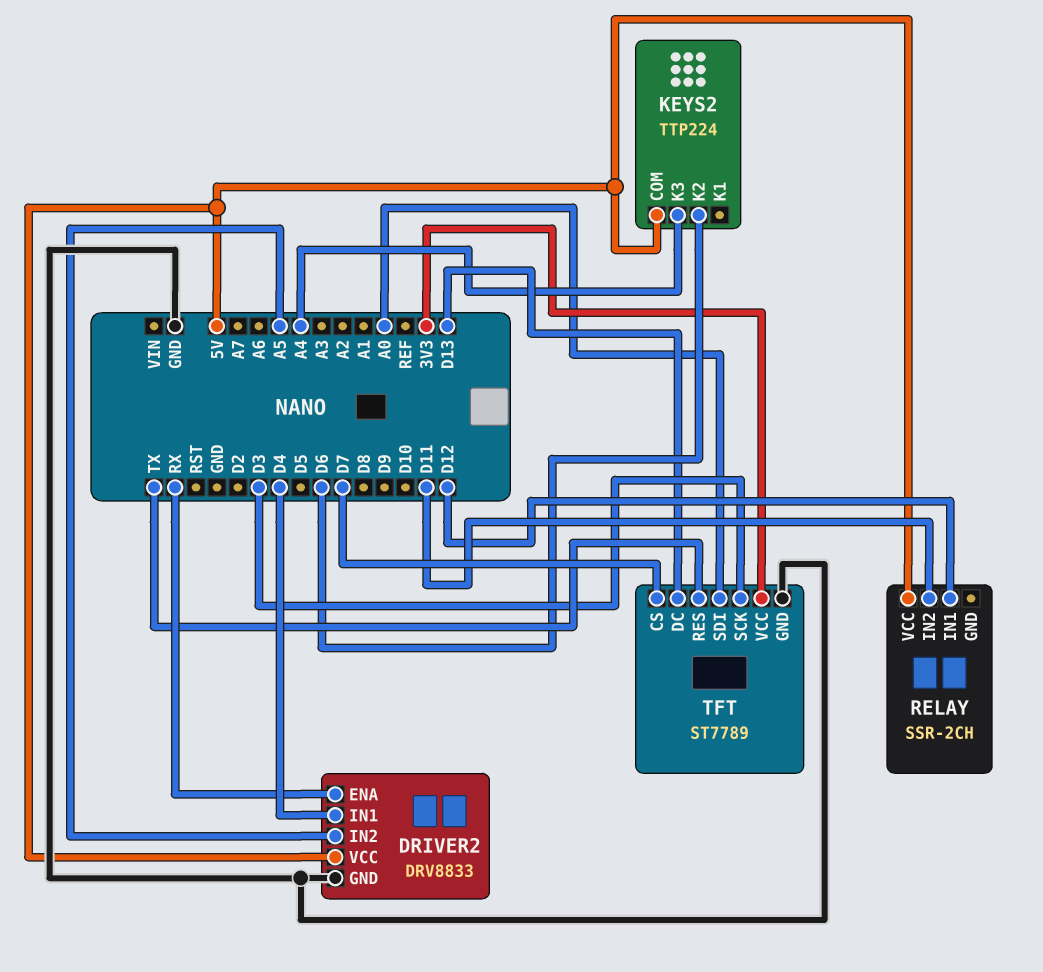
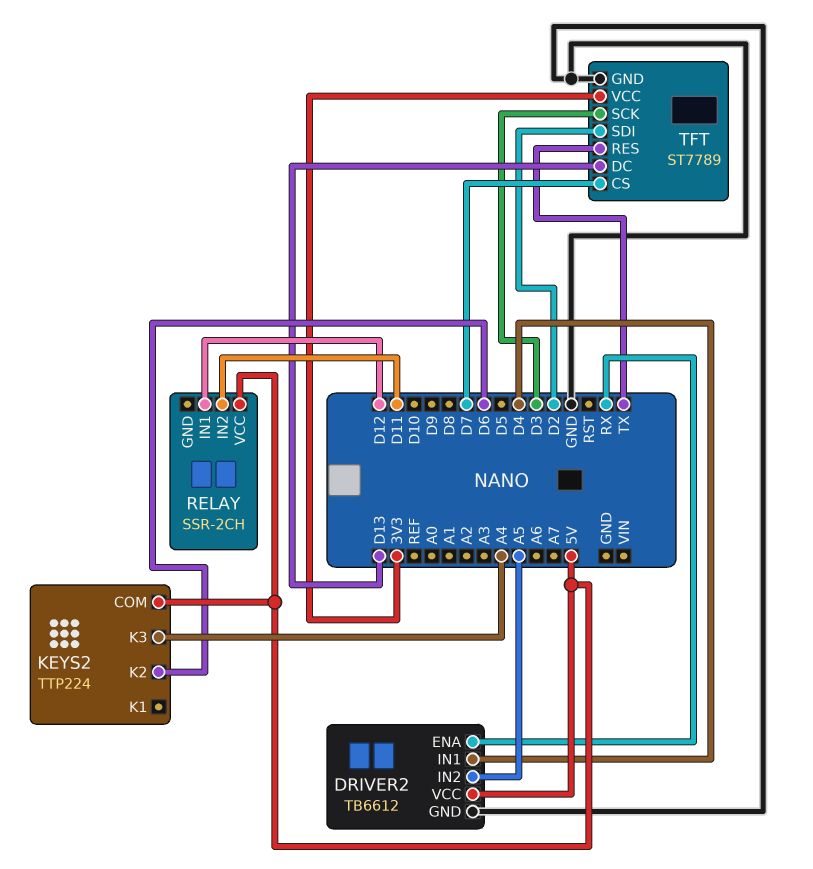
DRIVER2: DRV8833 -> TB6612
TFT pin SDI: A0 -> D2

